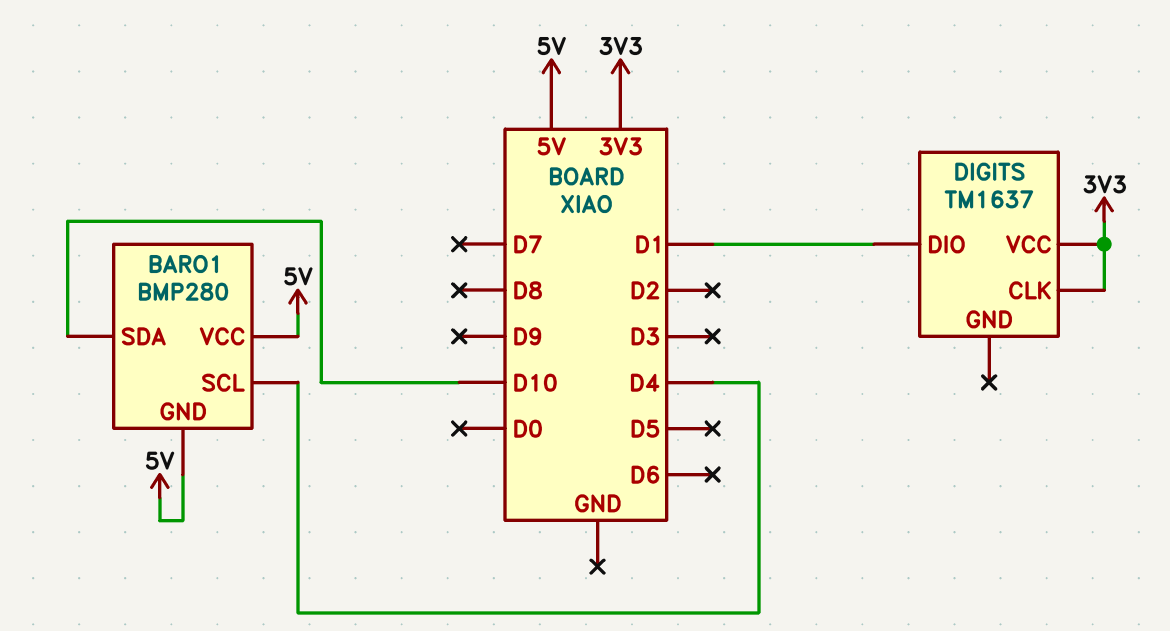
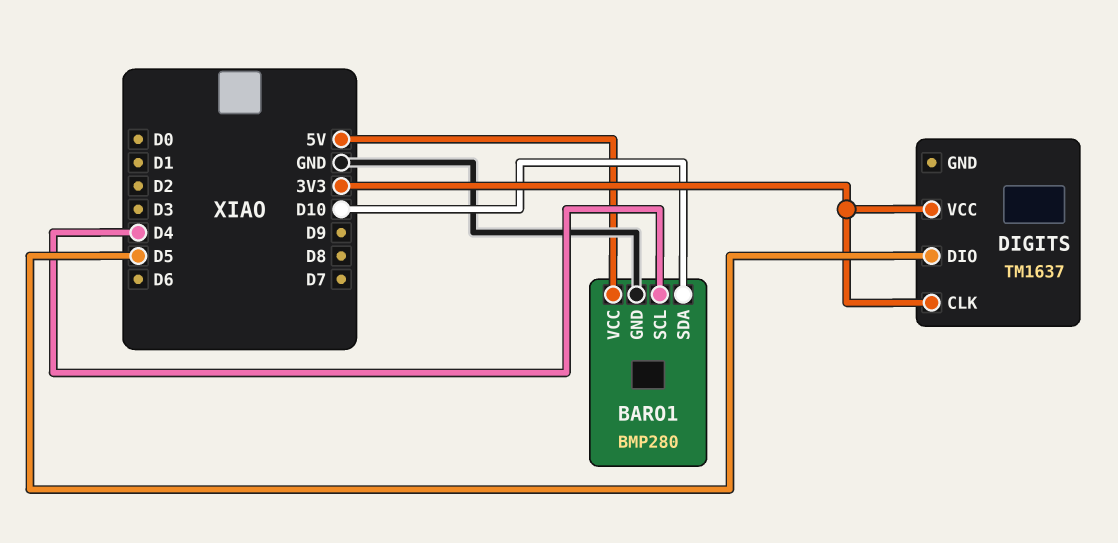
BARO1 pin GND: 5V -> GND
DIGITS pin DIO: D1 -> D5

